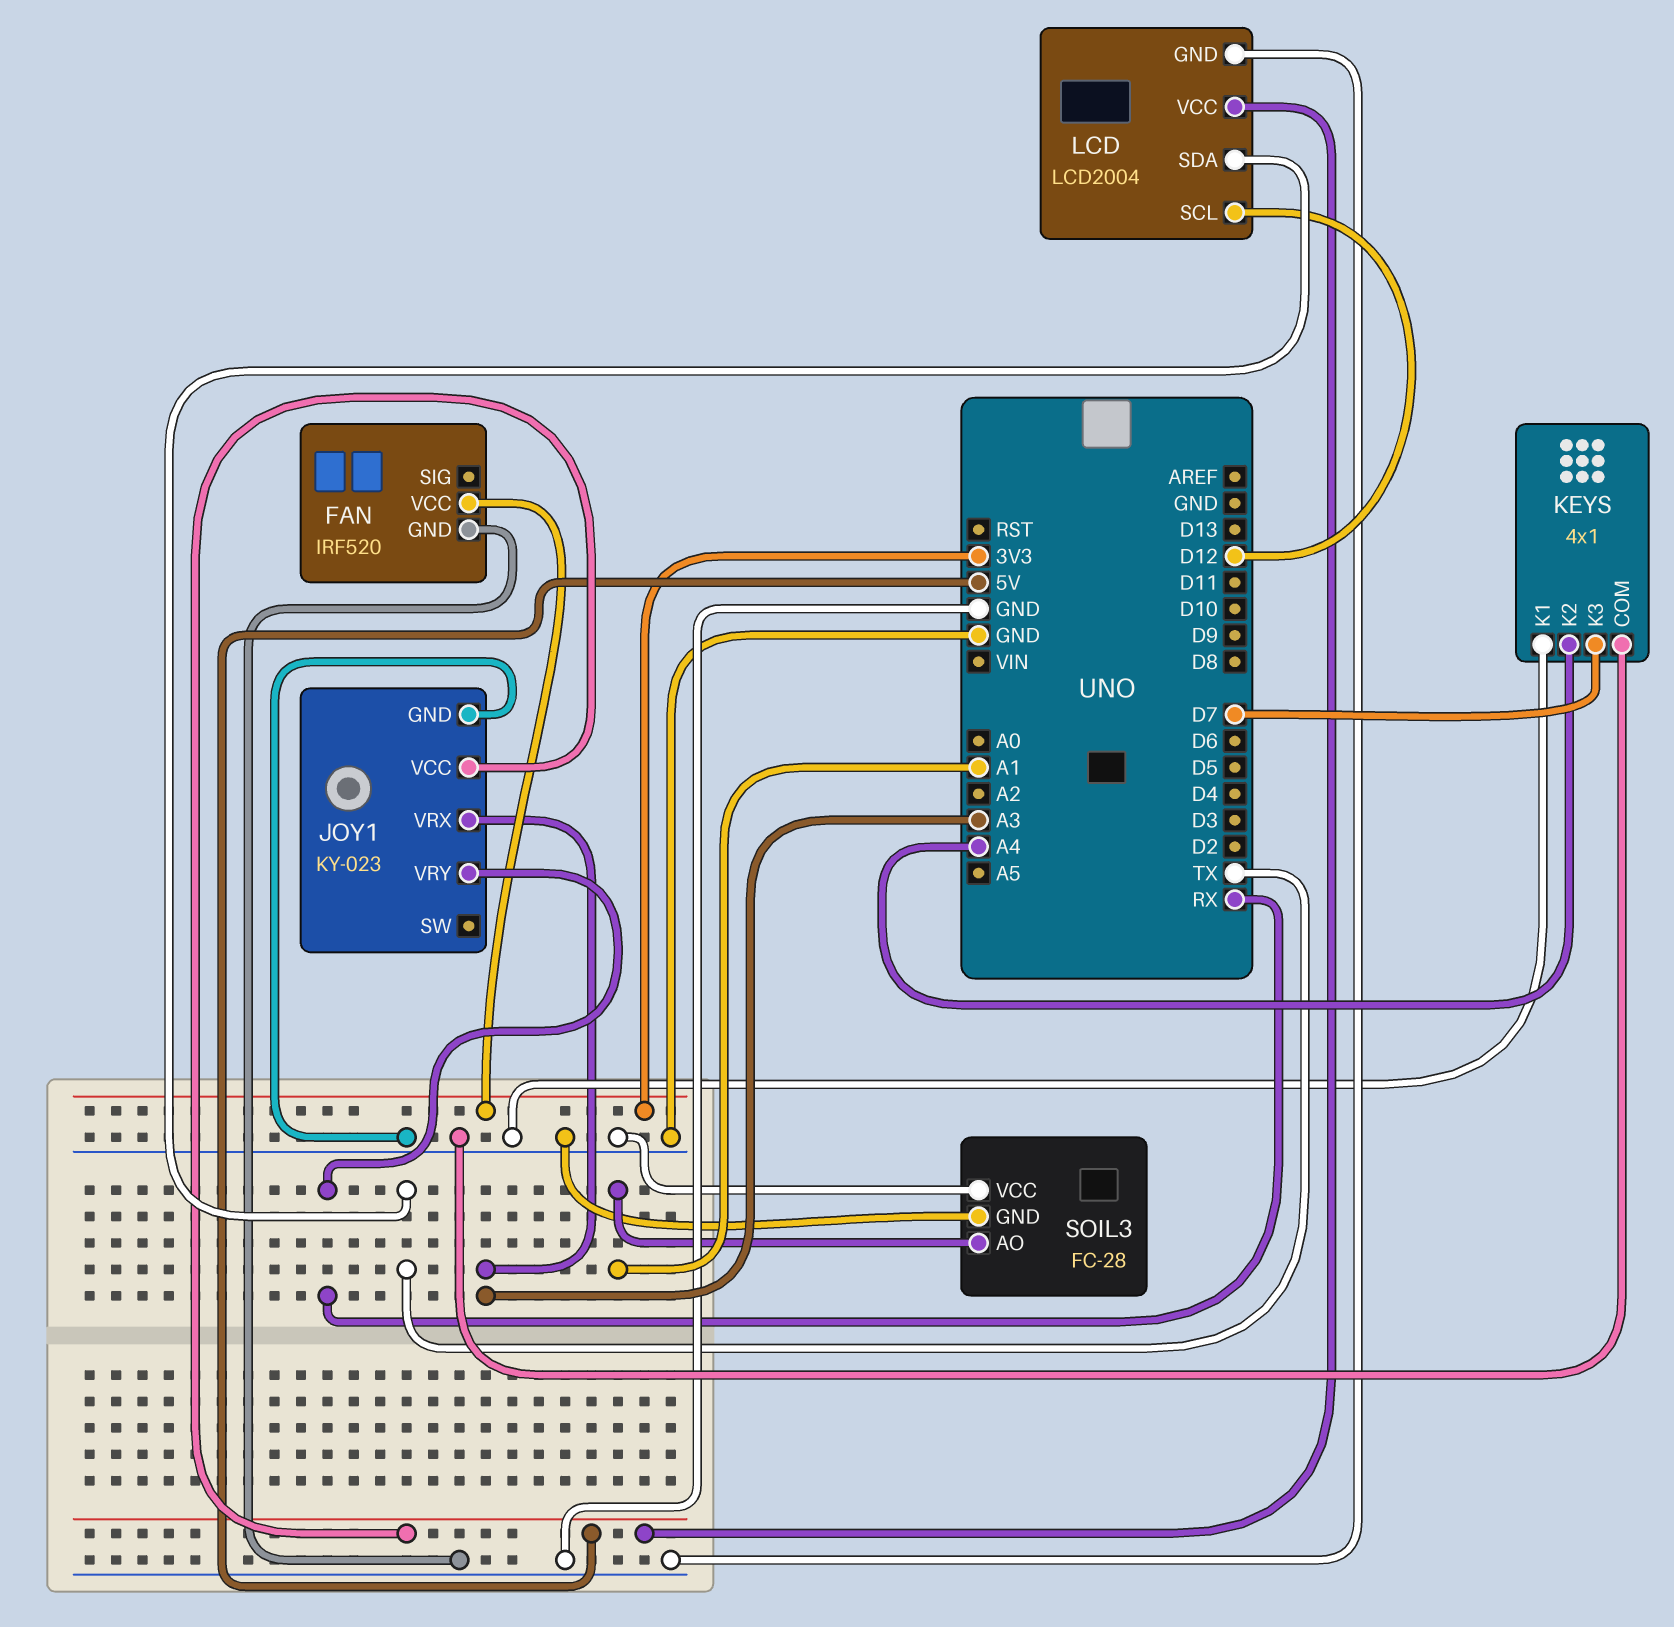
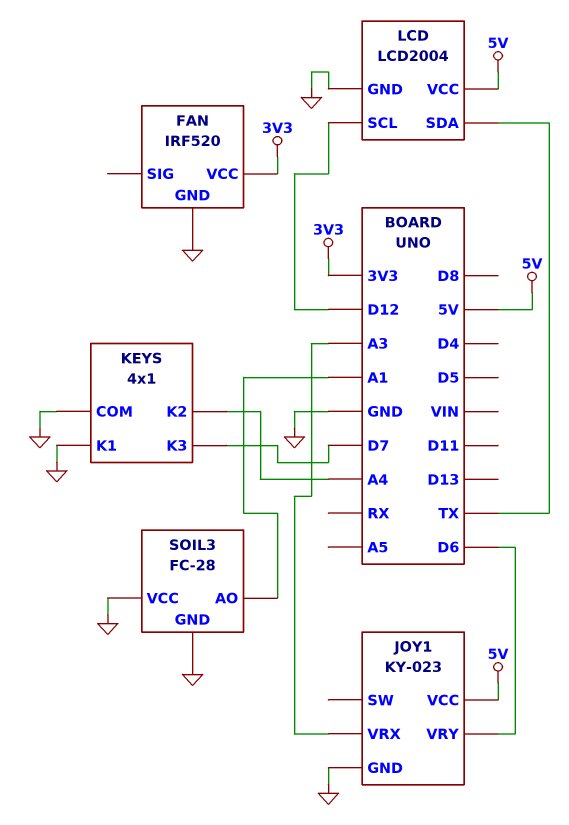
JOY1 pin VRY: RX -> D6

